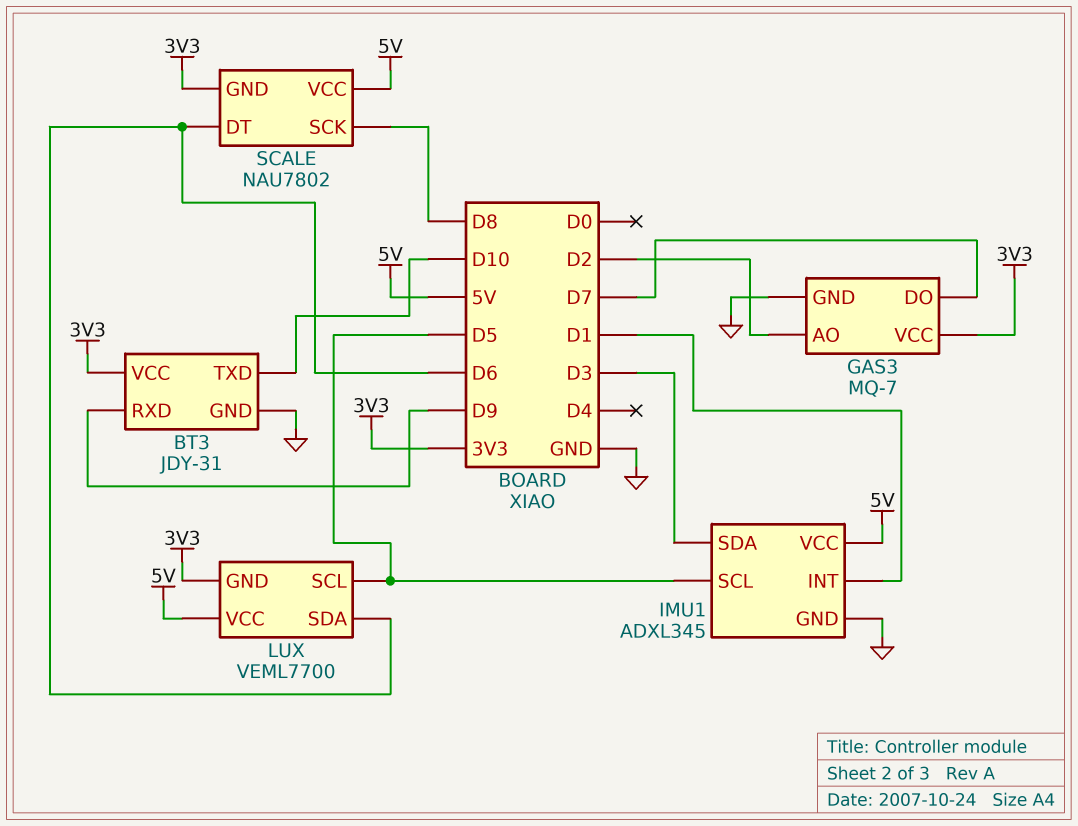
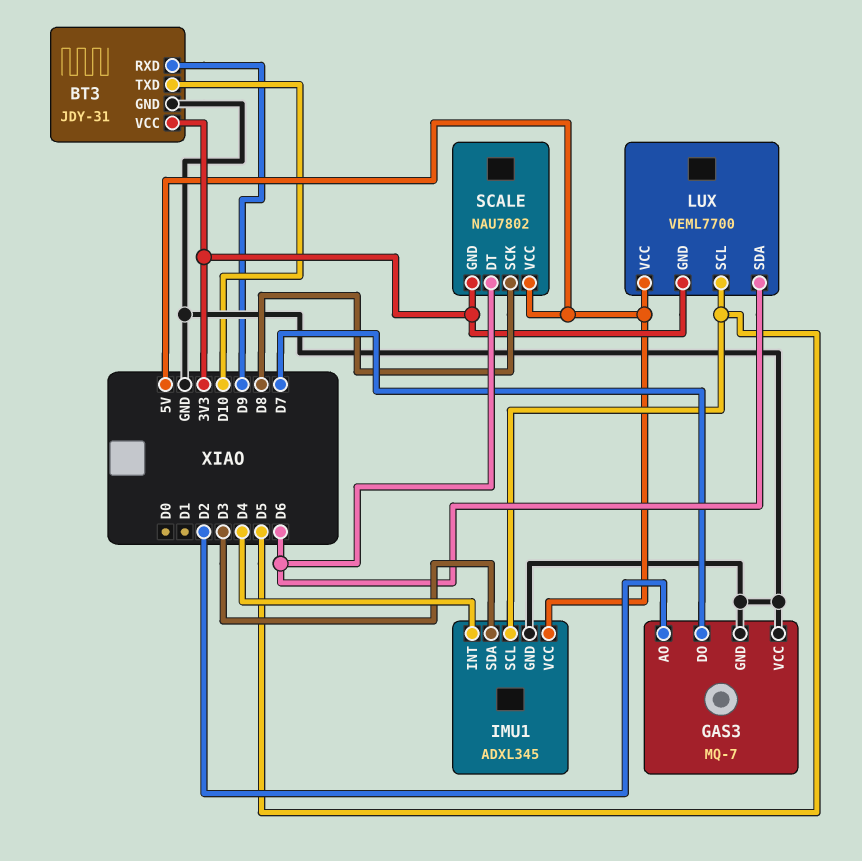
GAS3 pin VCC: 3V3 -> GND
IMU1 pin INT: D1 -> D4

